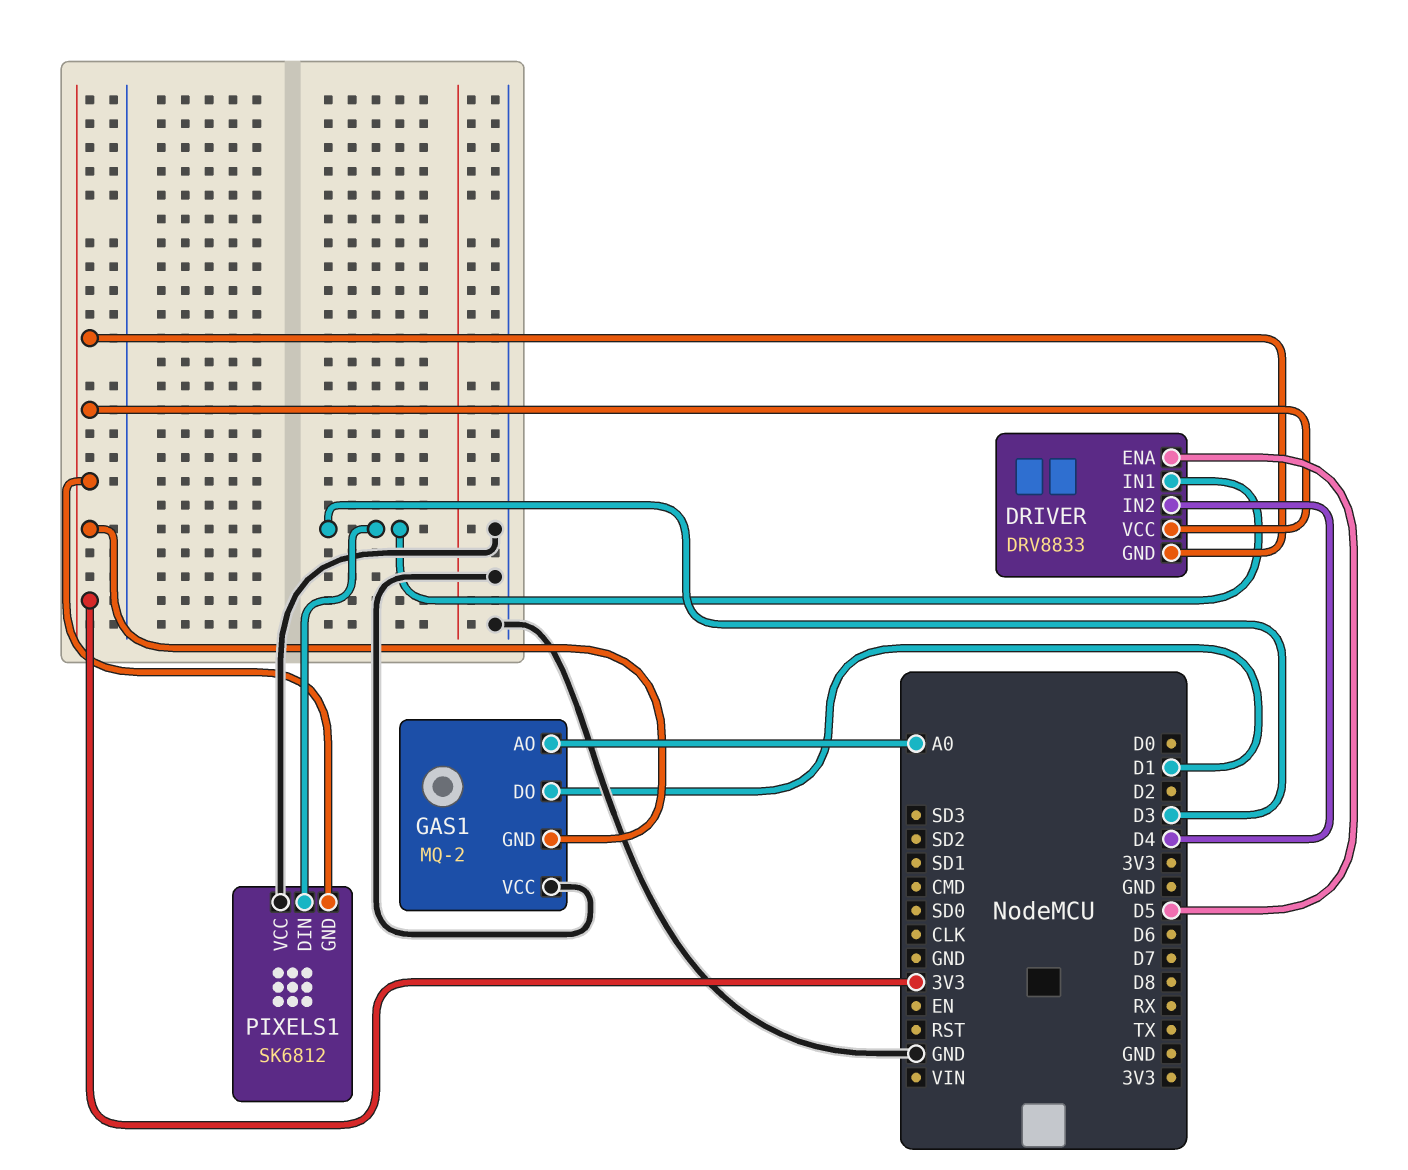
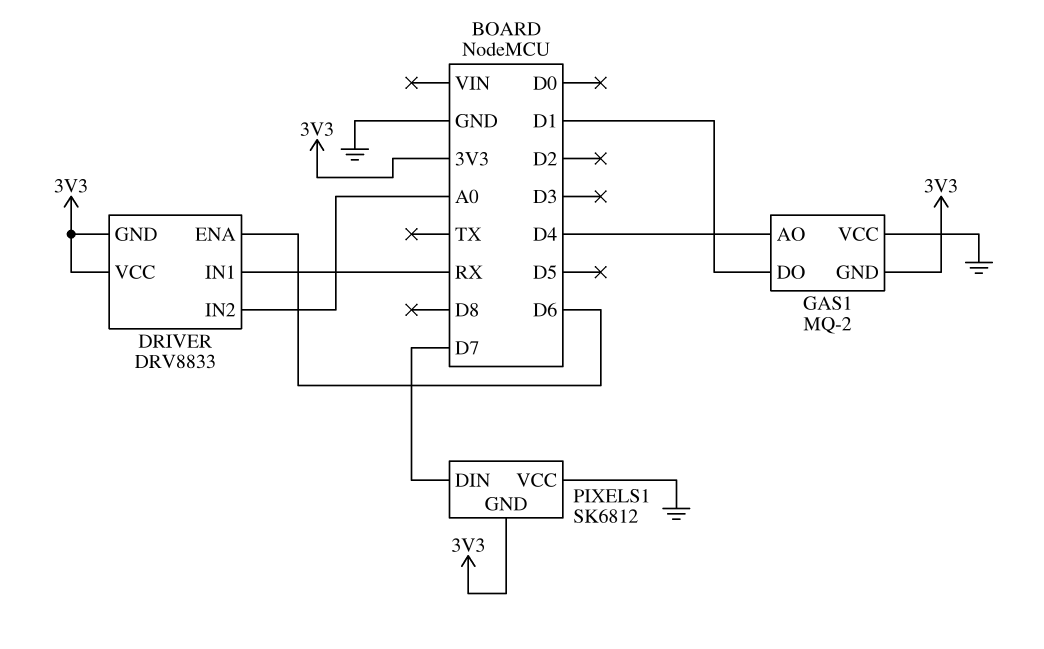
DRIVER pin ENA: D5 -> D6
DRIVER pin IN1: D3 -> RX
DRIVER pin IN2: D4 -> A0
GAS1 pin AO: A0 -> D4
PIXELS1 pin DIN: D3 -> D7

